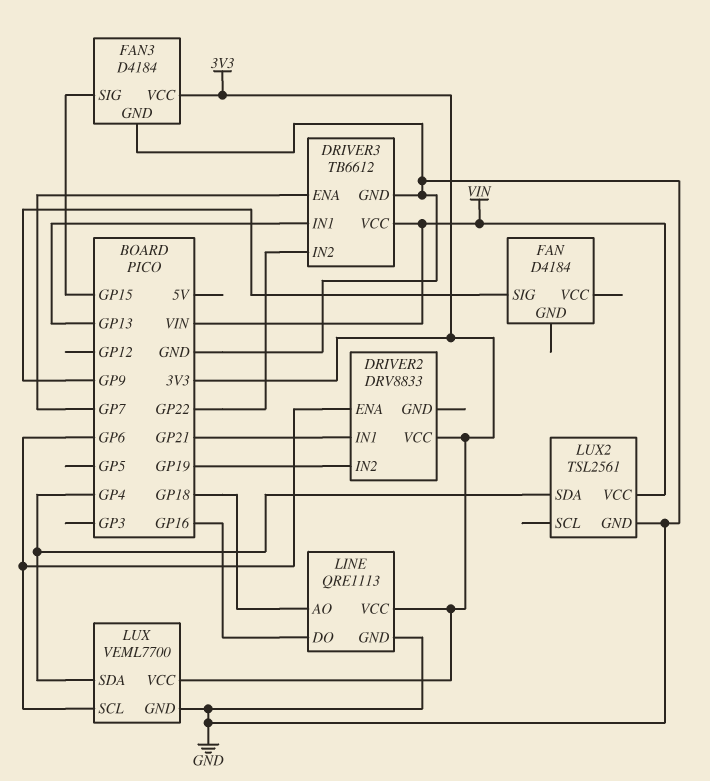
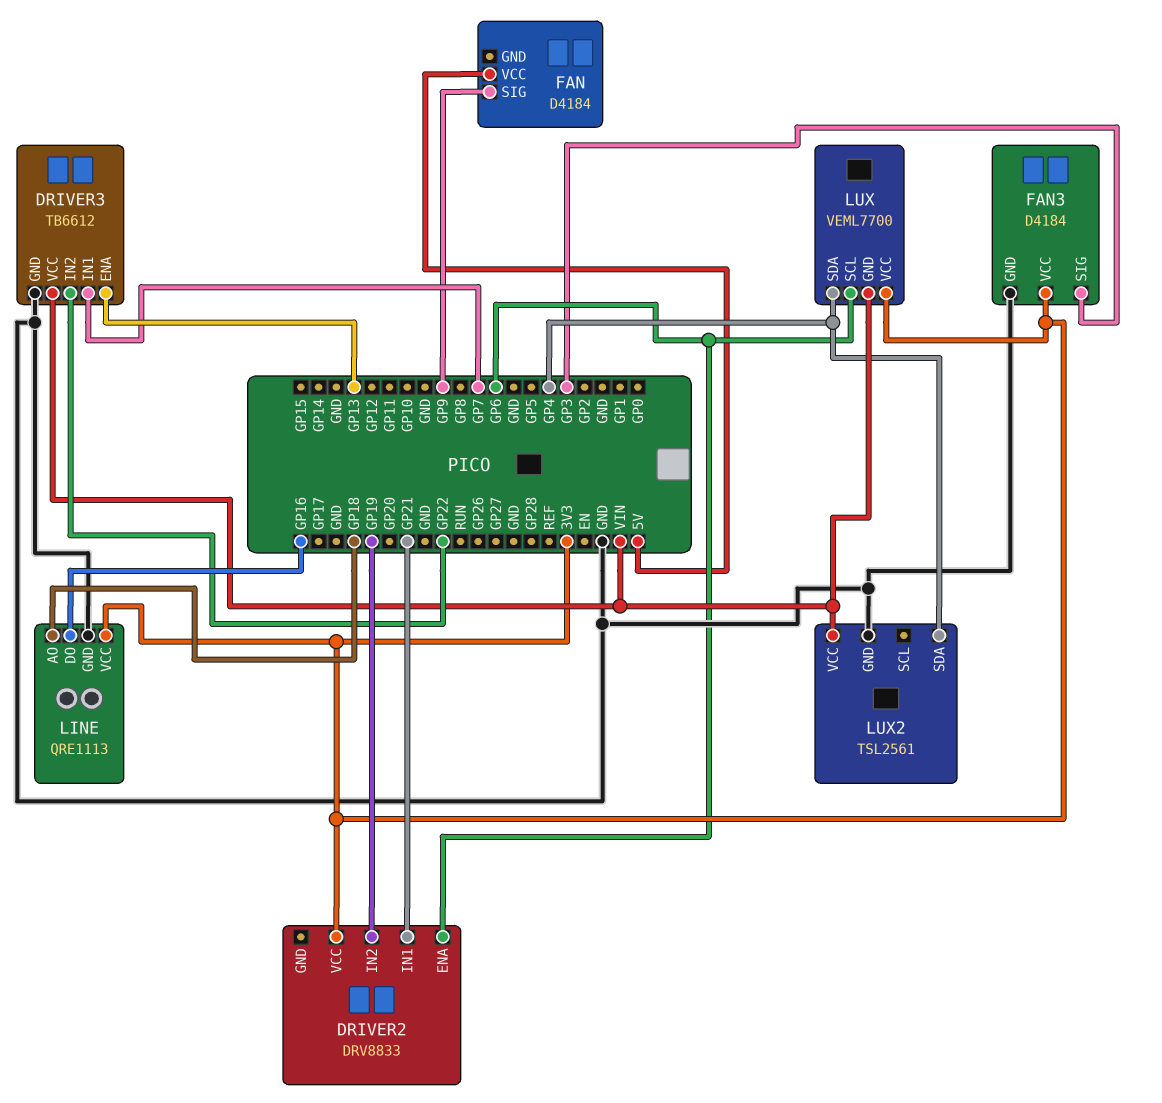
DRIVER3 pin ENA: GP7 -> GP13
DRIVER3 pin IN1: GP13 -> GP7
FAN pin VCC: none -> 5V
FAN3 pin SIG: GP15 -> GP3
LUX pin GND: GND -> VIN

